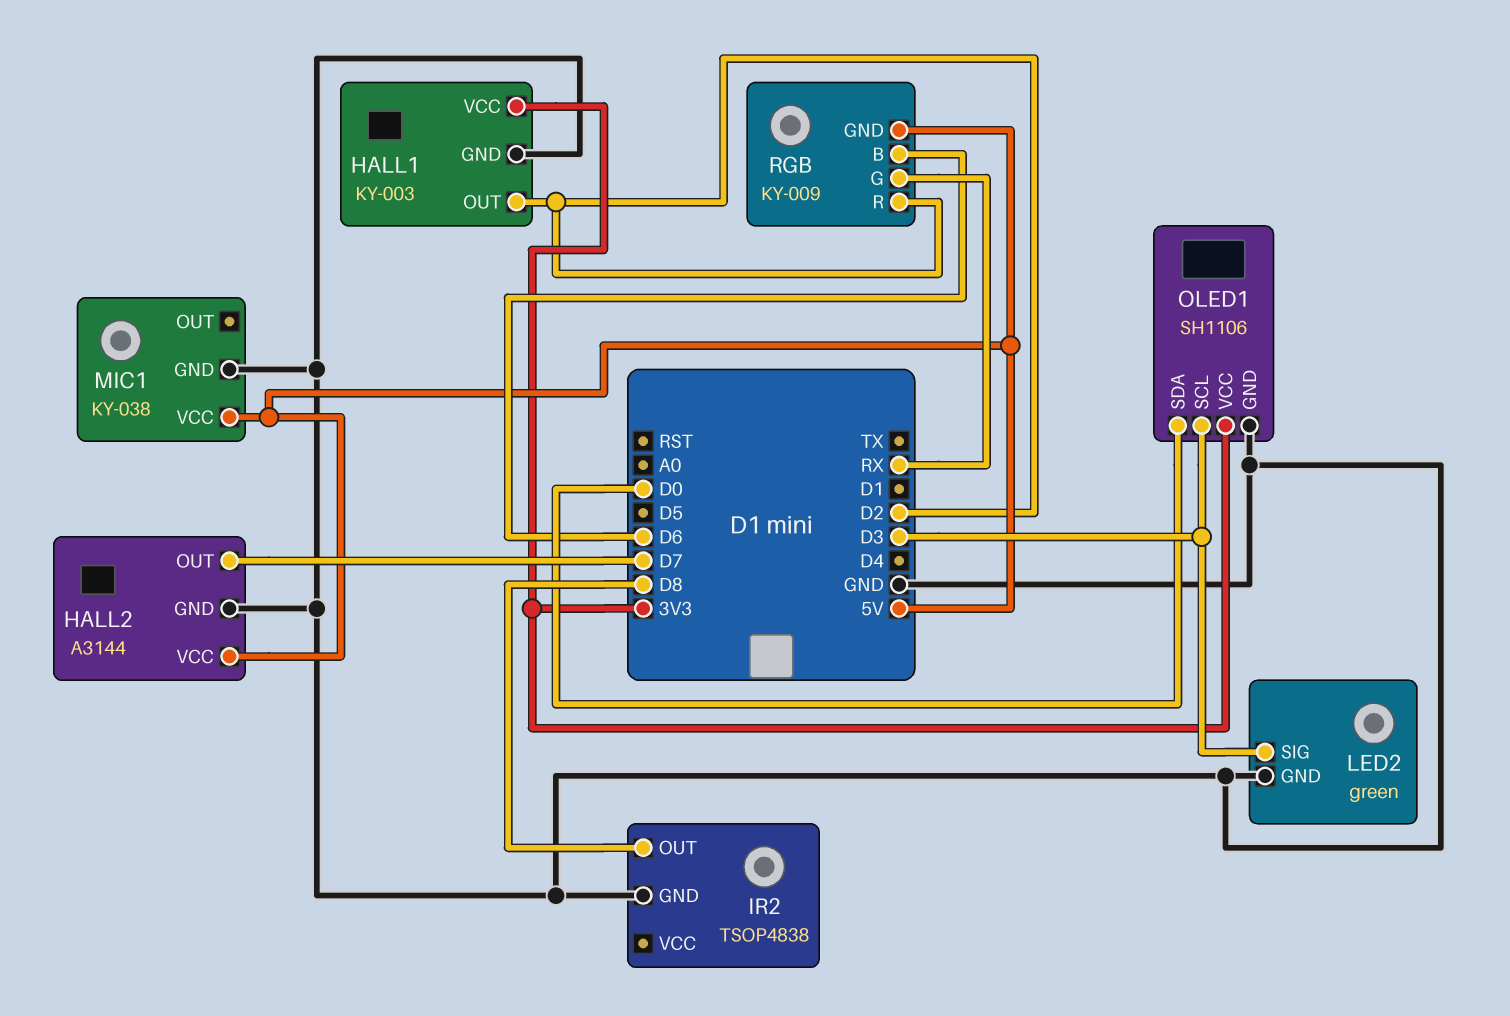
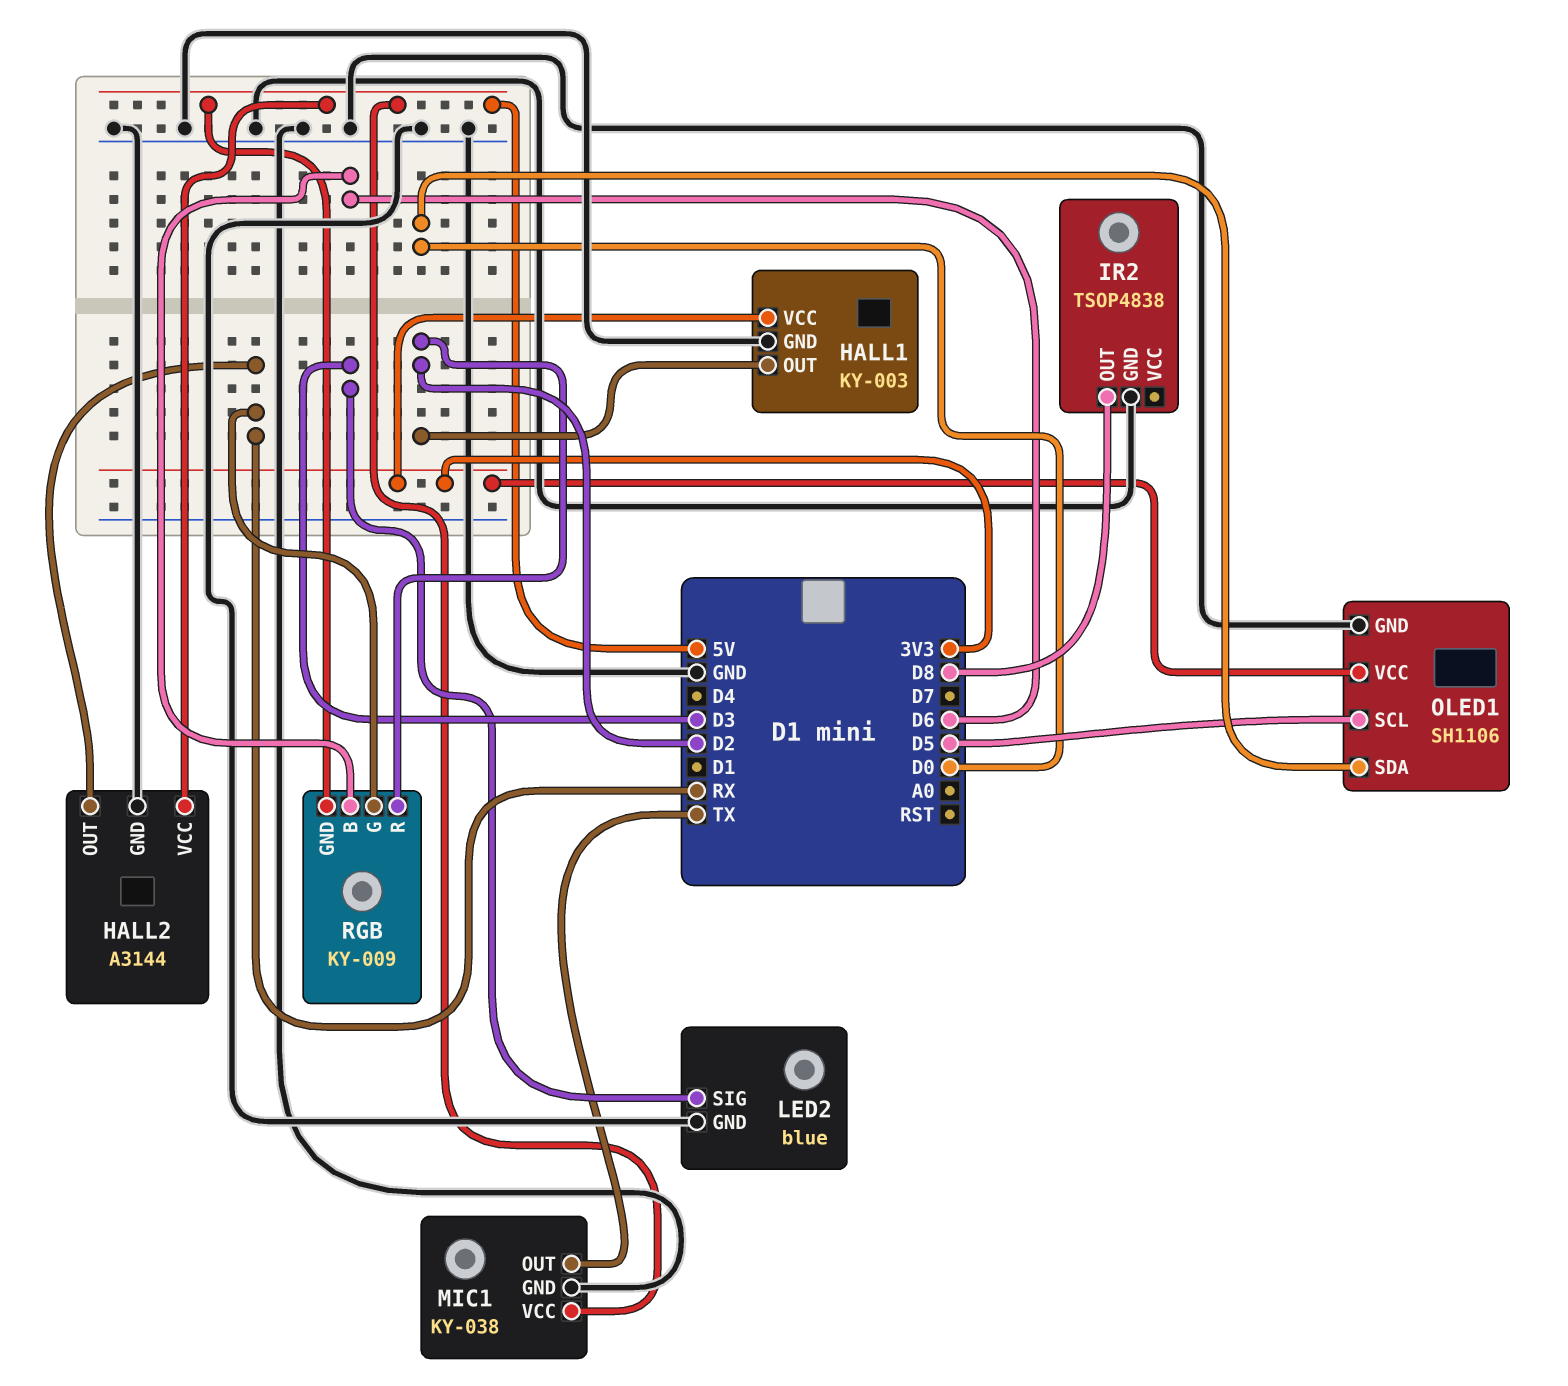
HALL2 pin OUT: D7 -> RX
LED2: green -> blue
MIC1 pin OUT: none -> TX
OLED1 pin SCL: D3 -> D5

